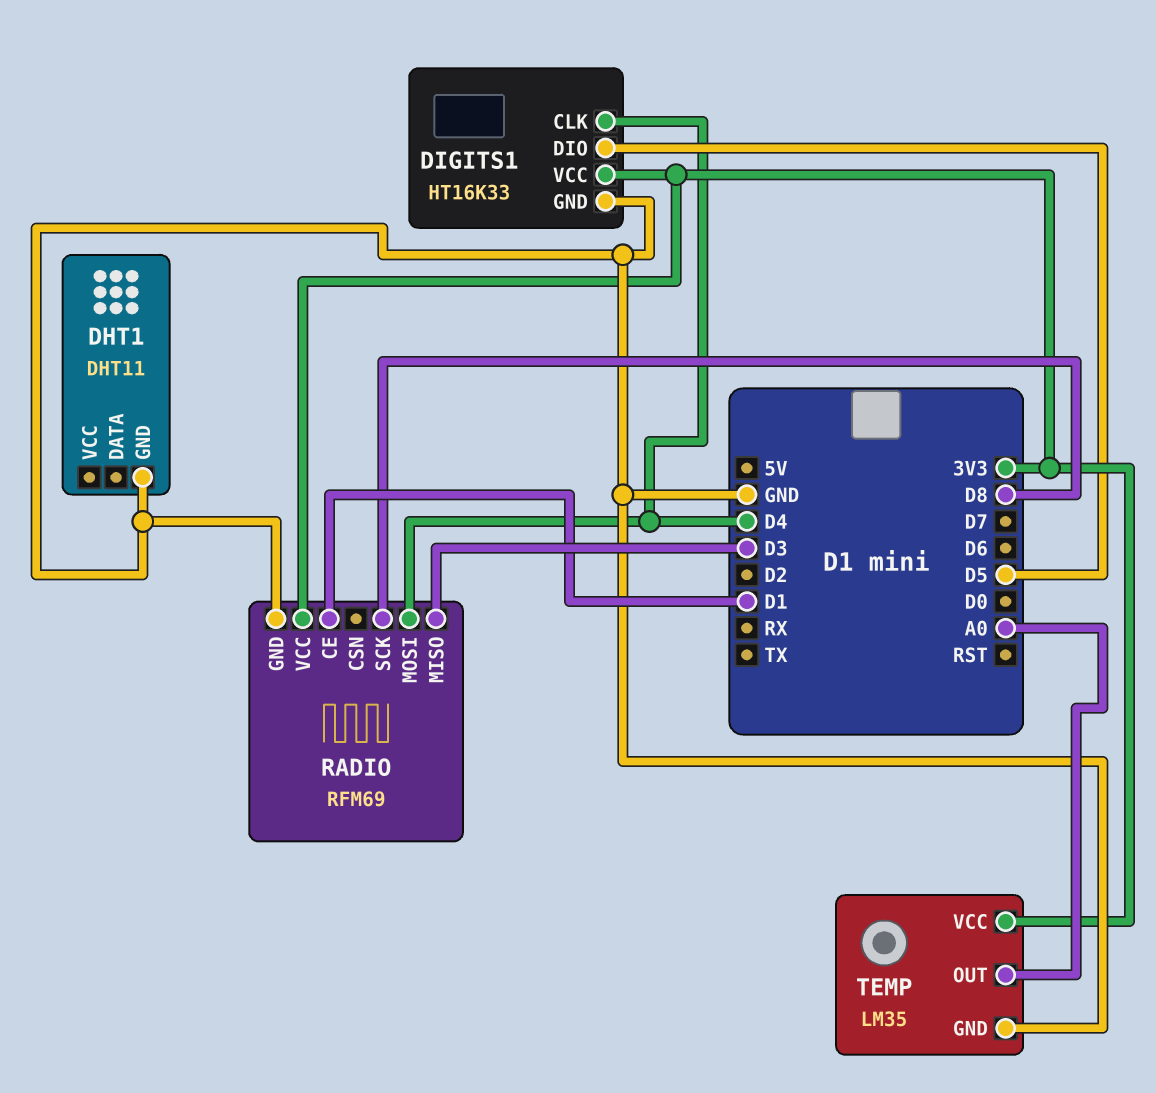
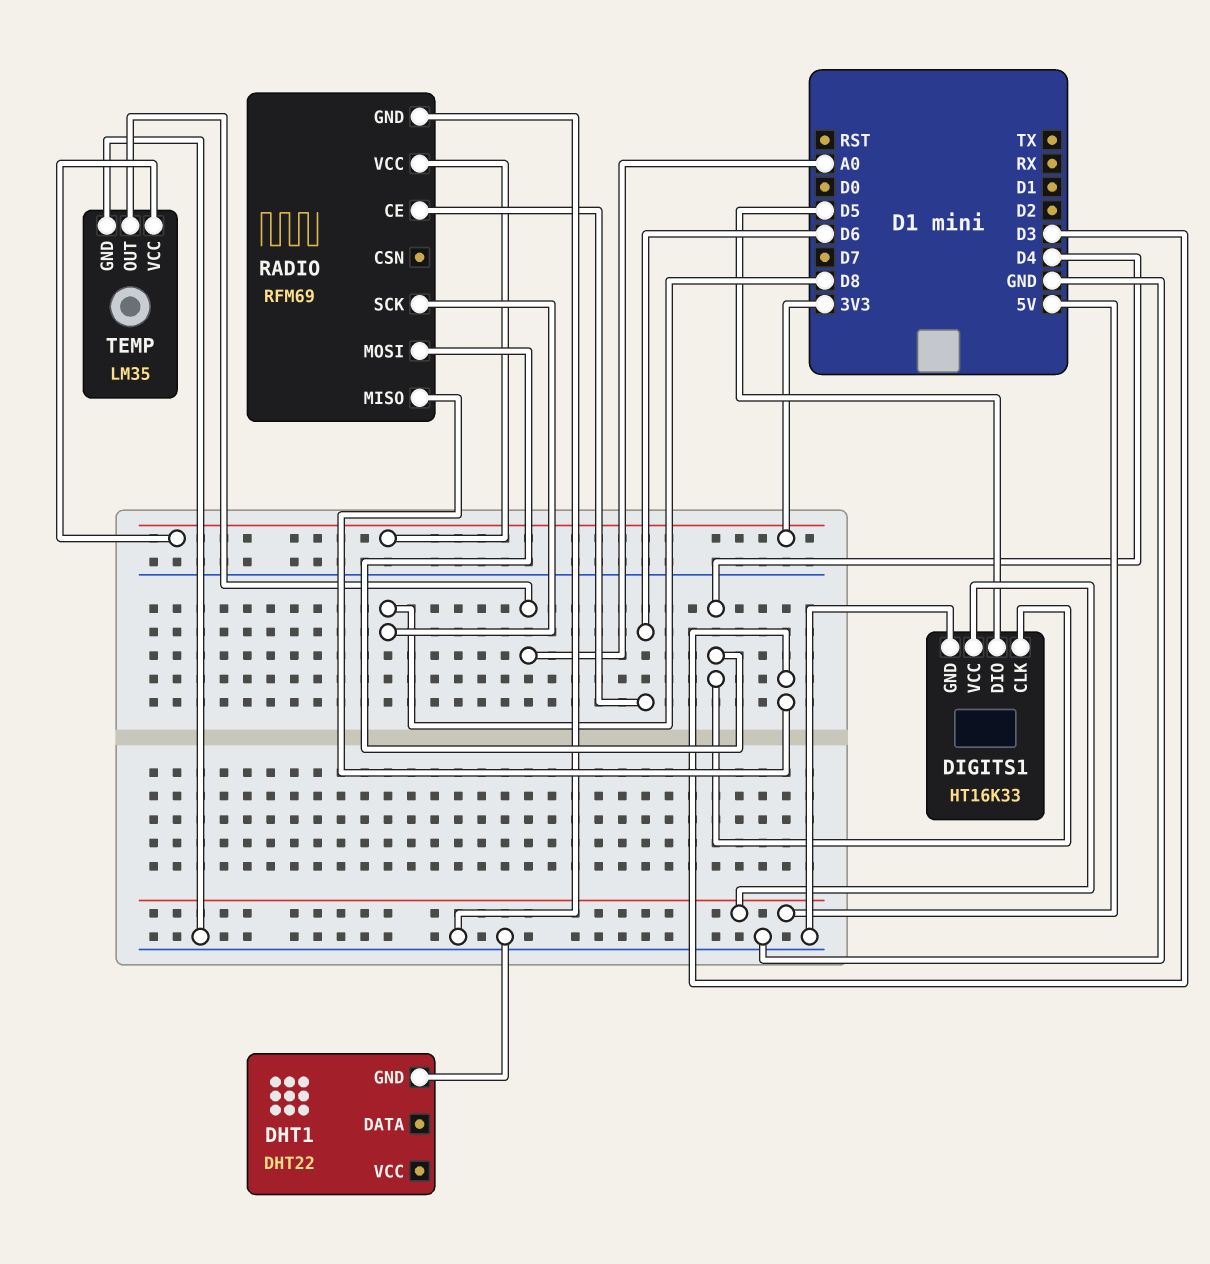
DHT1: DHT11 -> DHT22
DIGITS1 pin VCC: 3V3 -> 5V
RADIO pin CE: D1 -> D6

